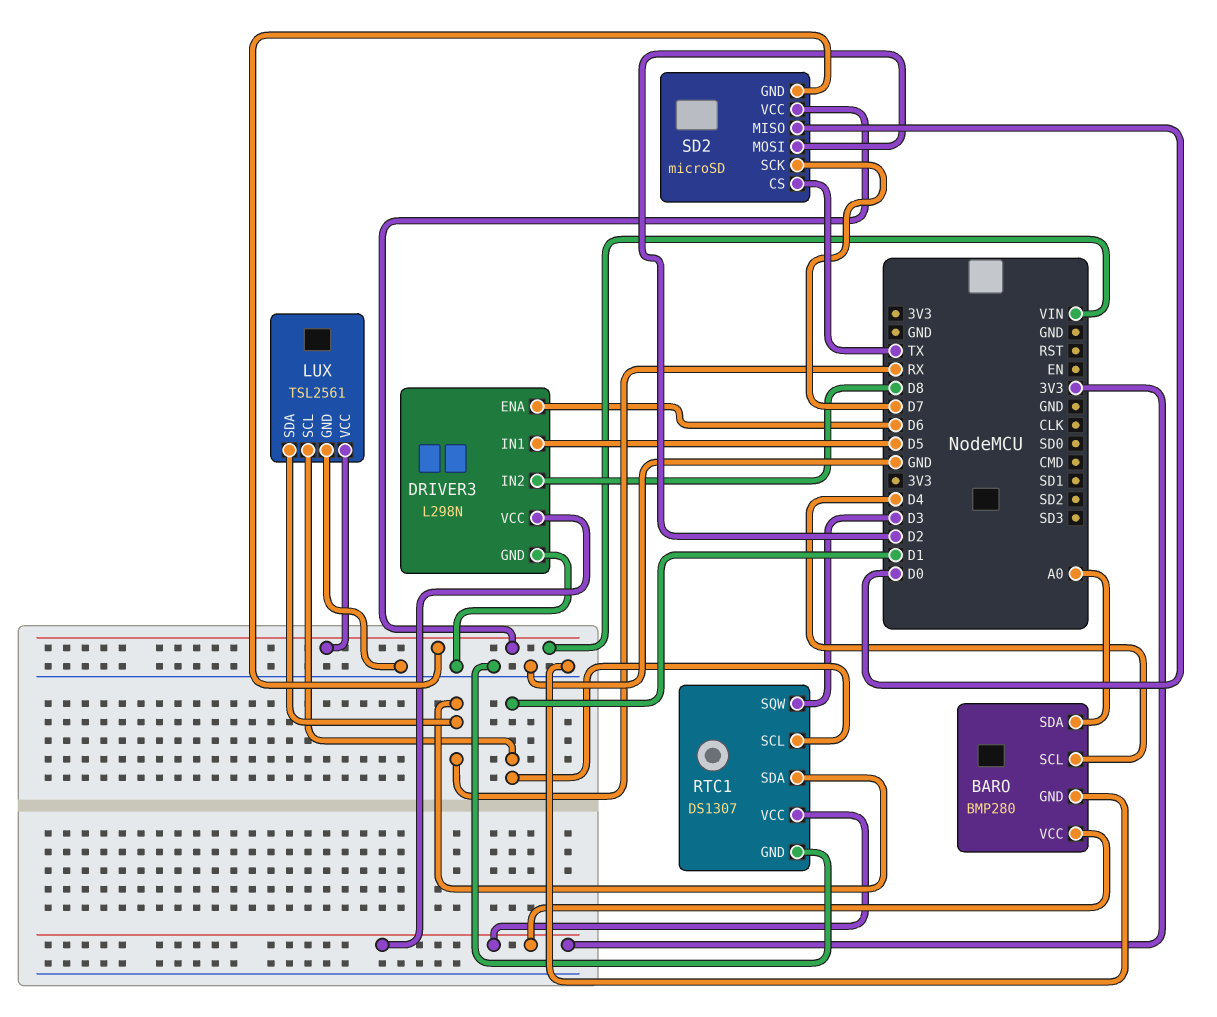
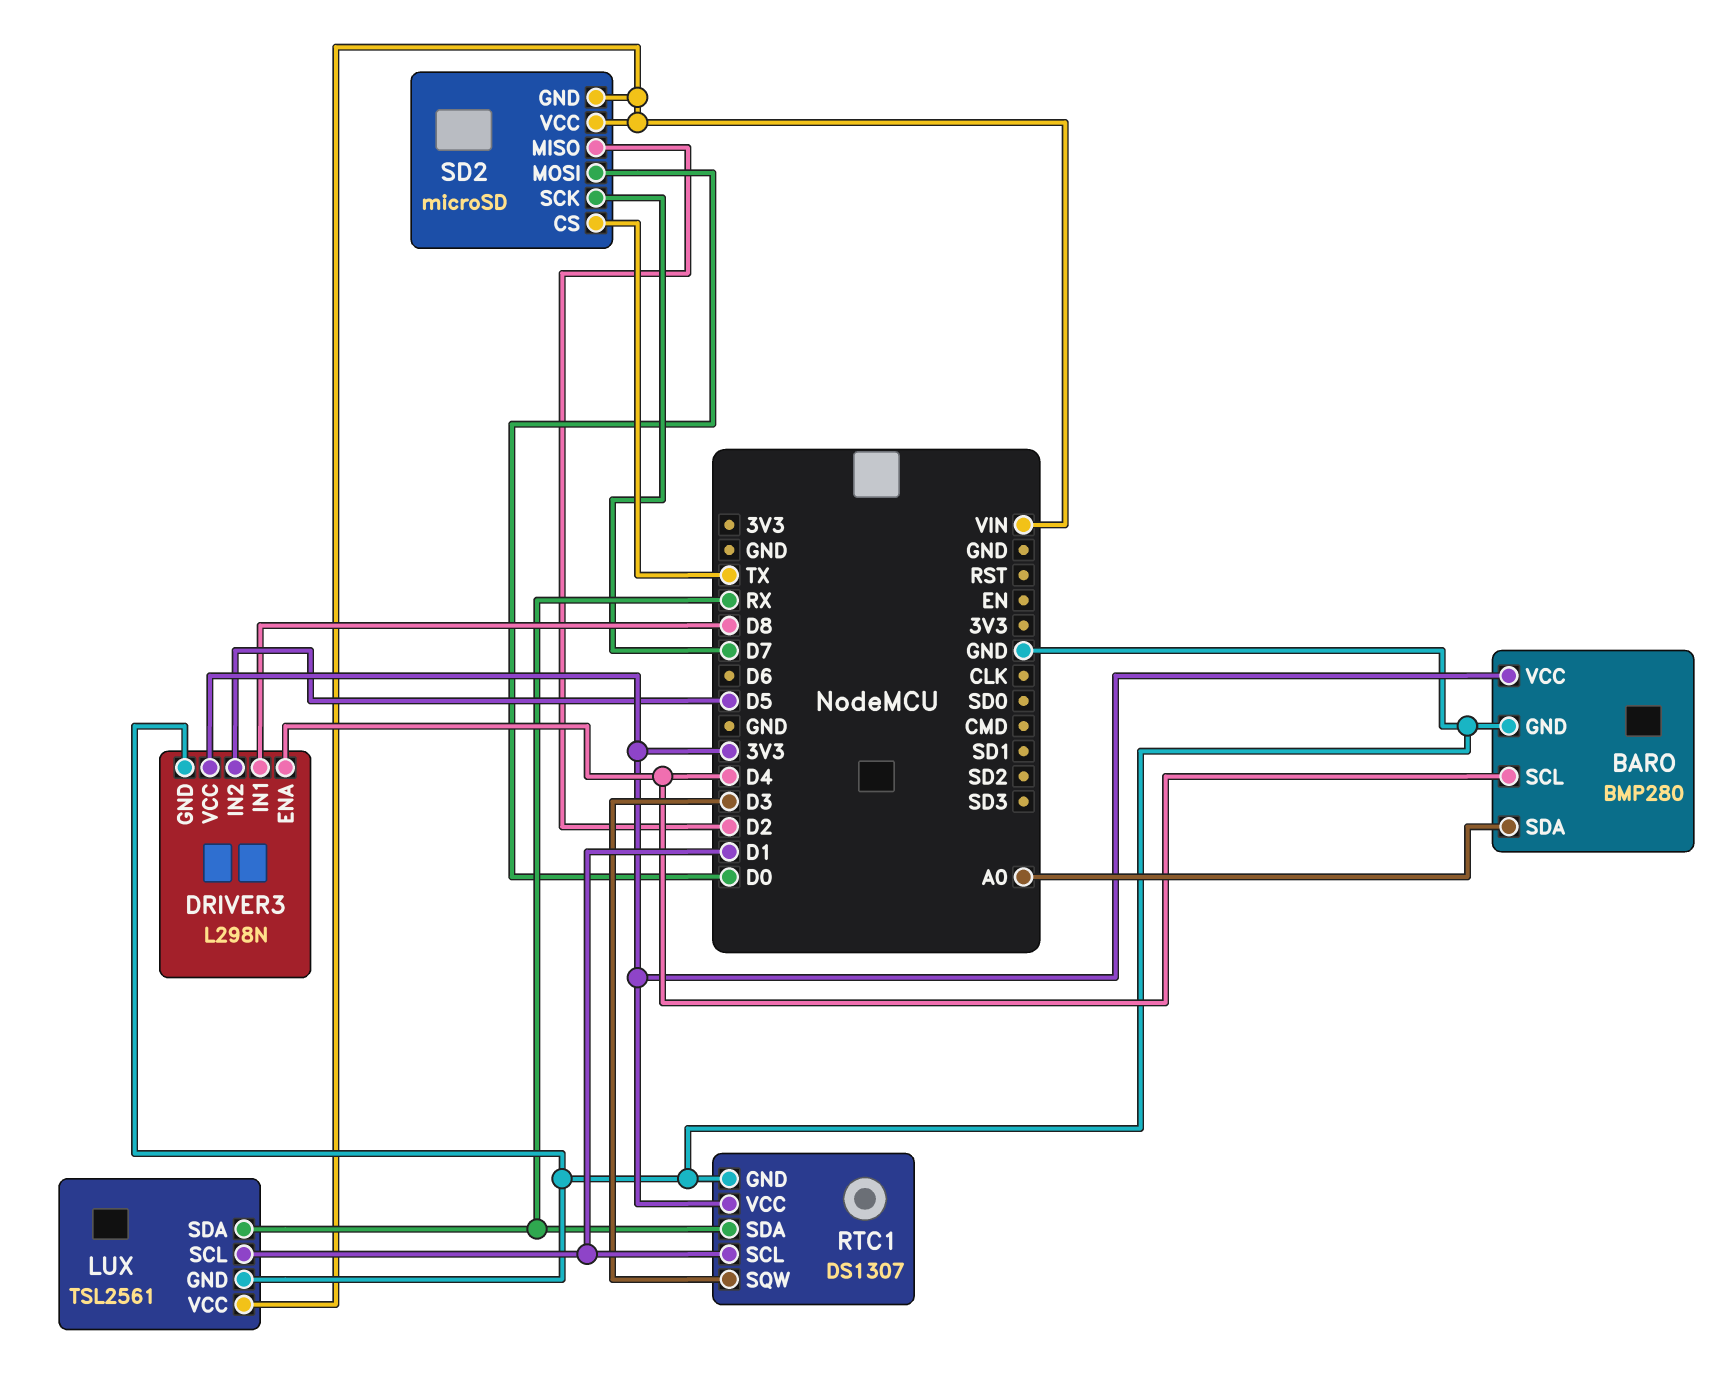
DRIVER3 pin ENA: D6 -> D4
DRIVER3 pin IN1: D5 -> D8
DRIVER3 pin IN2: D8 -> D5
SD2 pin MISO: D0 -> D2
SD2 pin MOSI: D2 -> D0

